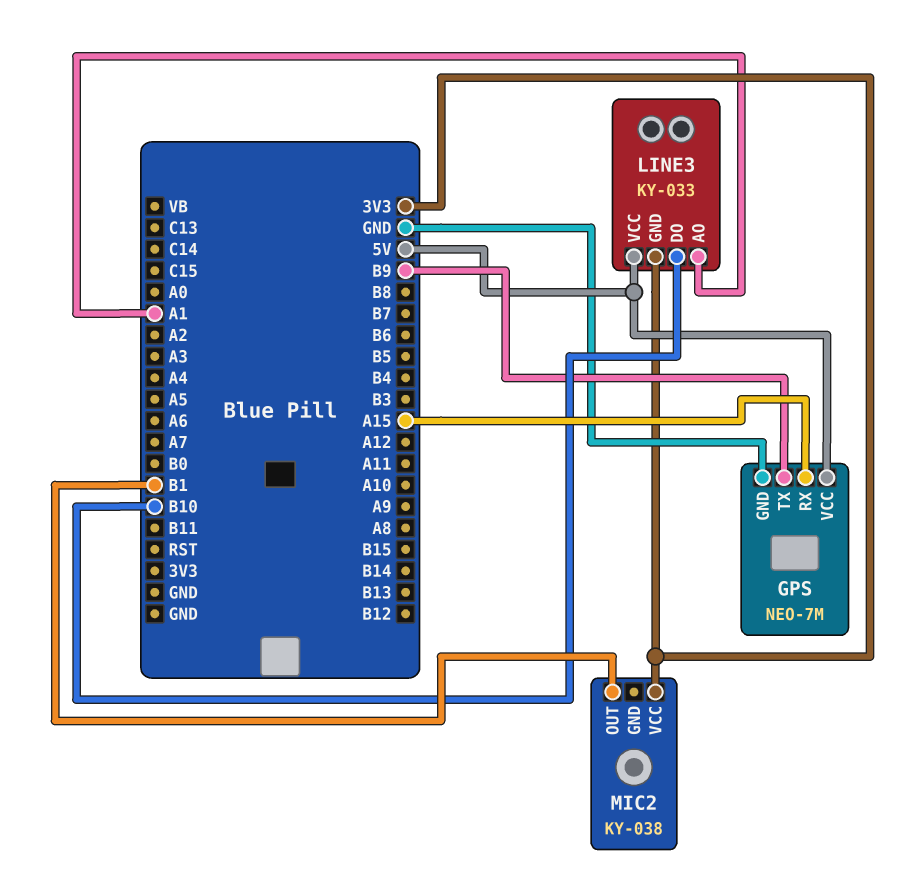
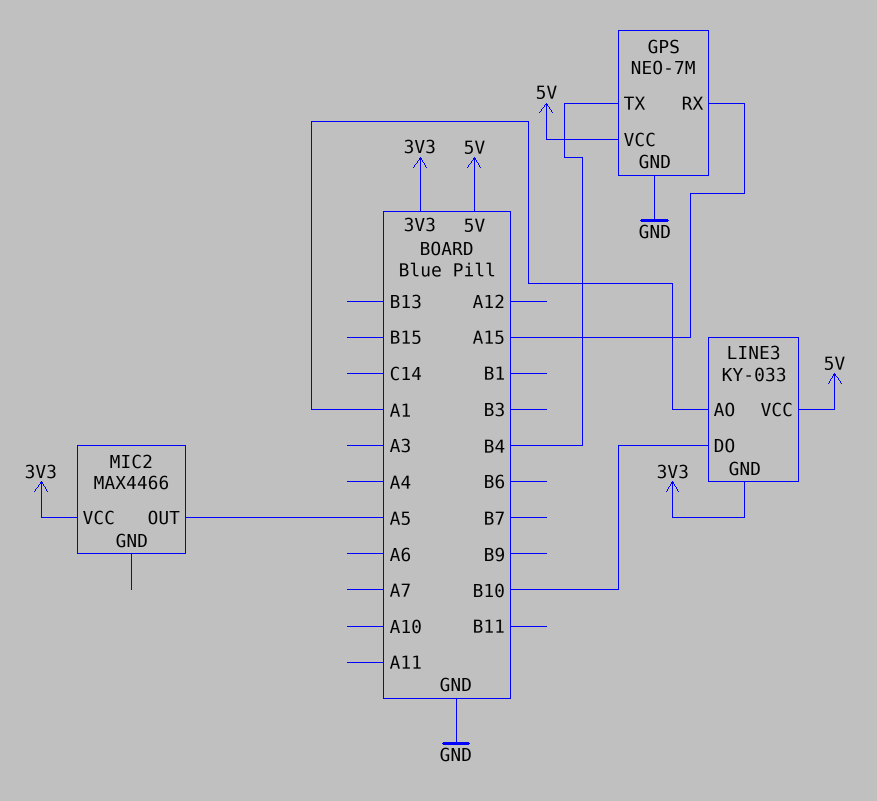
GPS pin TX: B9 -> B4
MIC2: KY-038 -> MAX4466
MIC2 pin OUT: B1 -> A5

